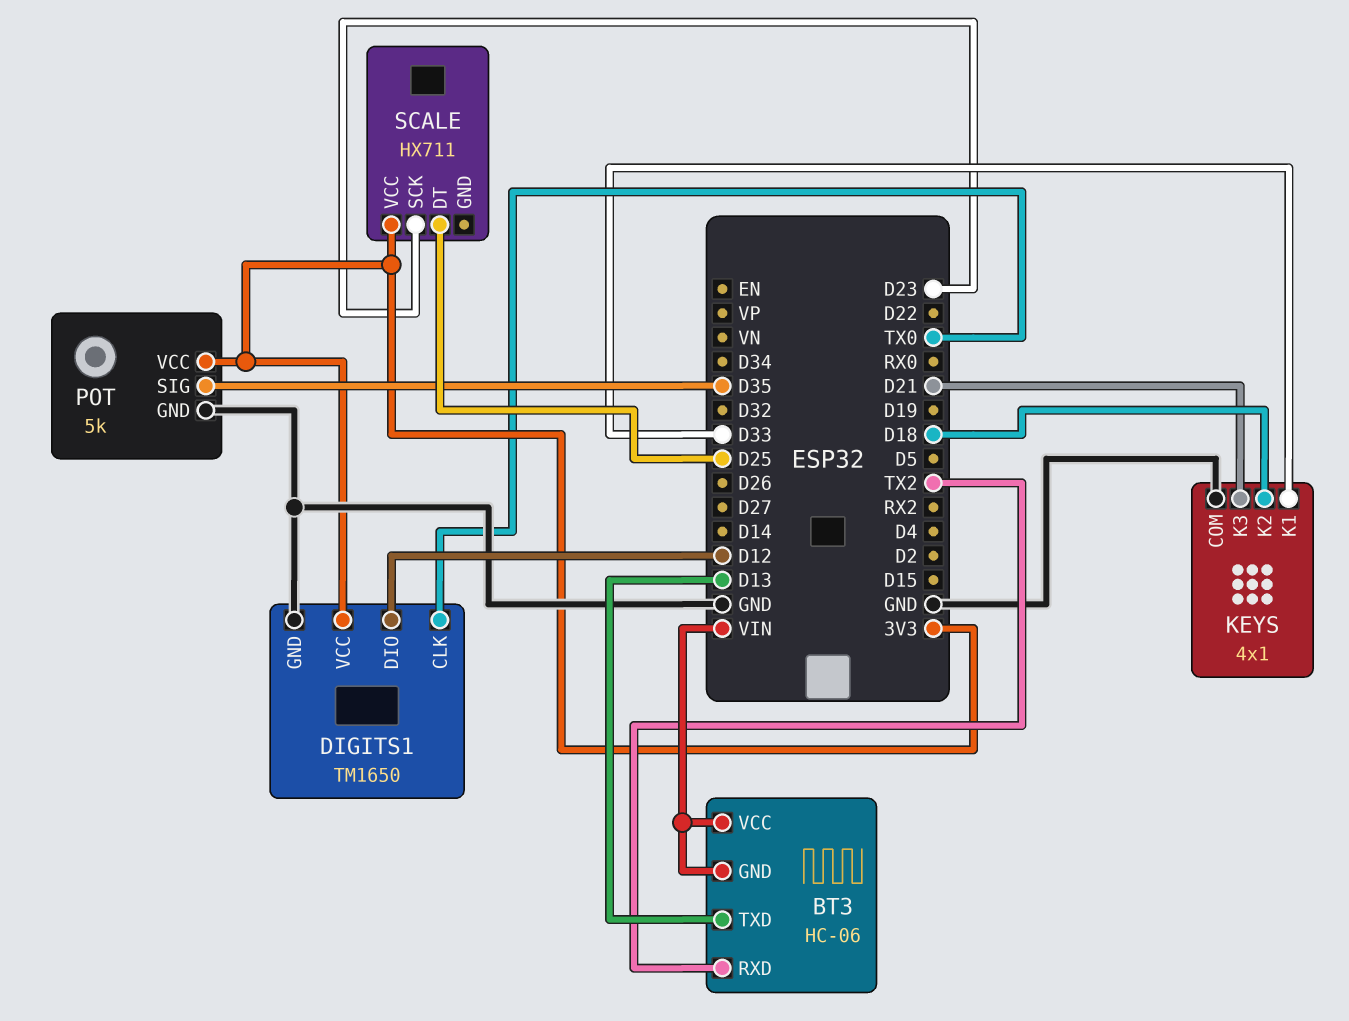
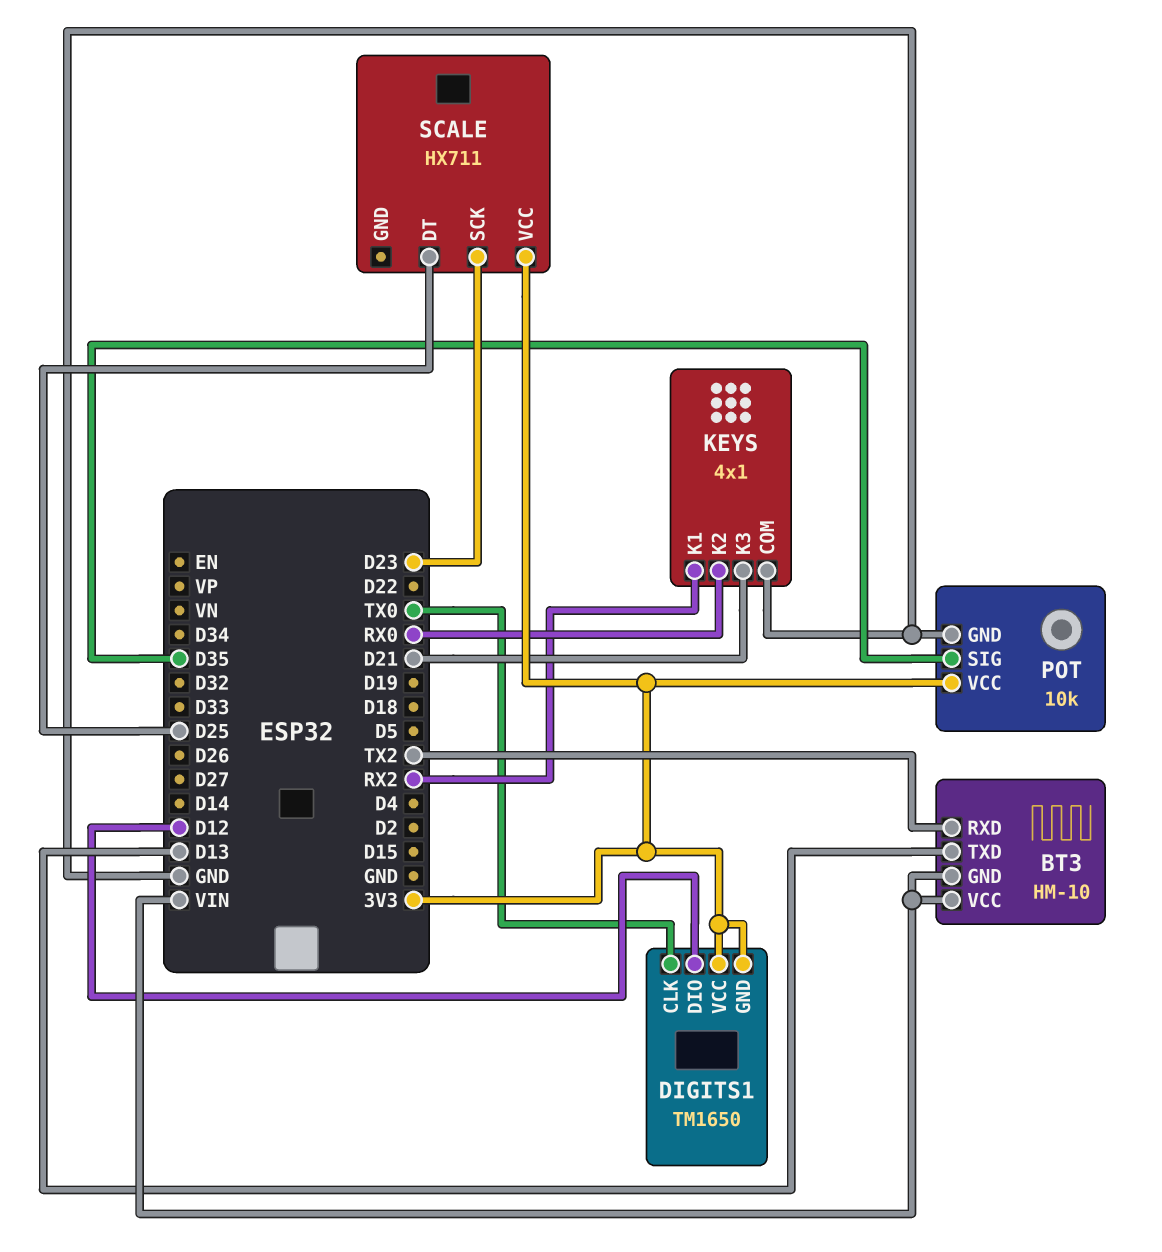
BT3: HC-06 -> HM-10
DIGITS1 pin GND: GND -> 3V3
KEYS pin K1: D33 -> RX2
KEYS pin K2: D18 -> RX0
POT: 5k -> 10k

